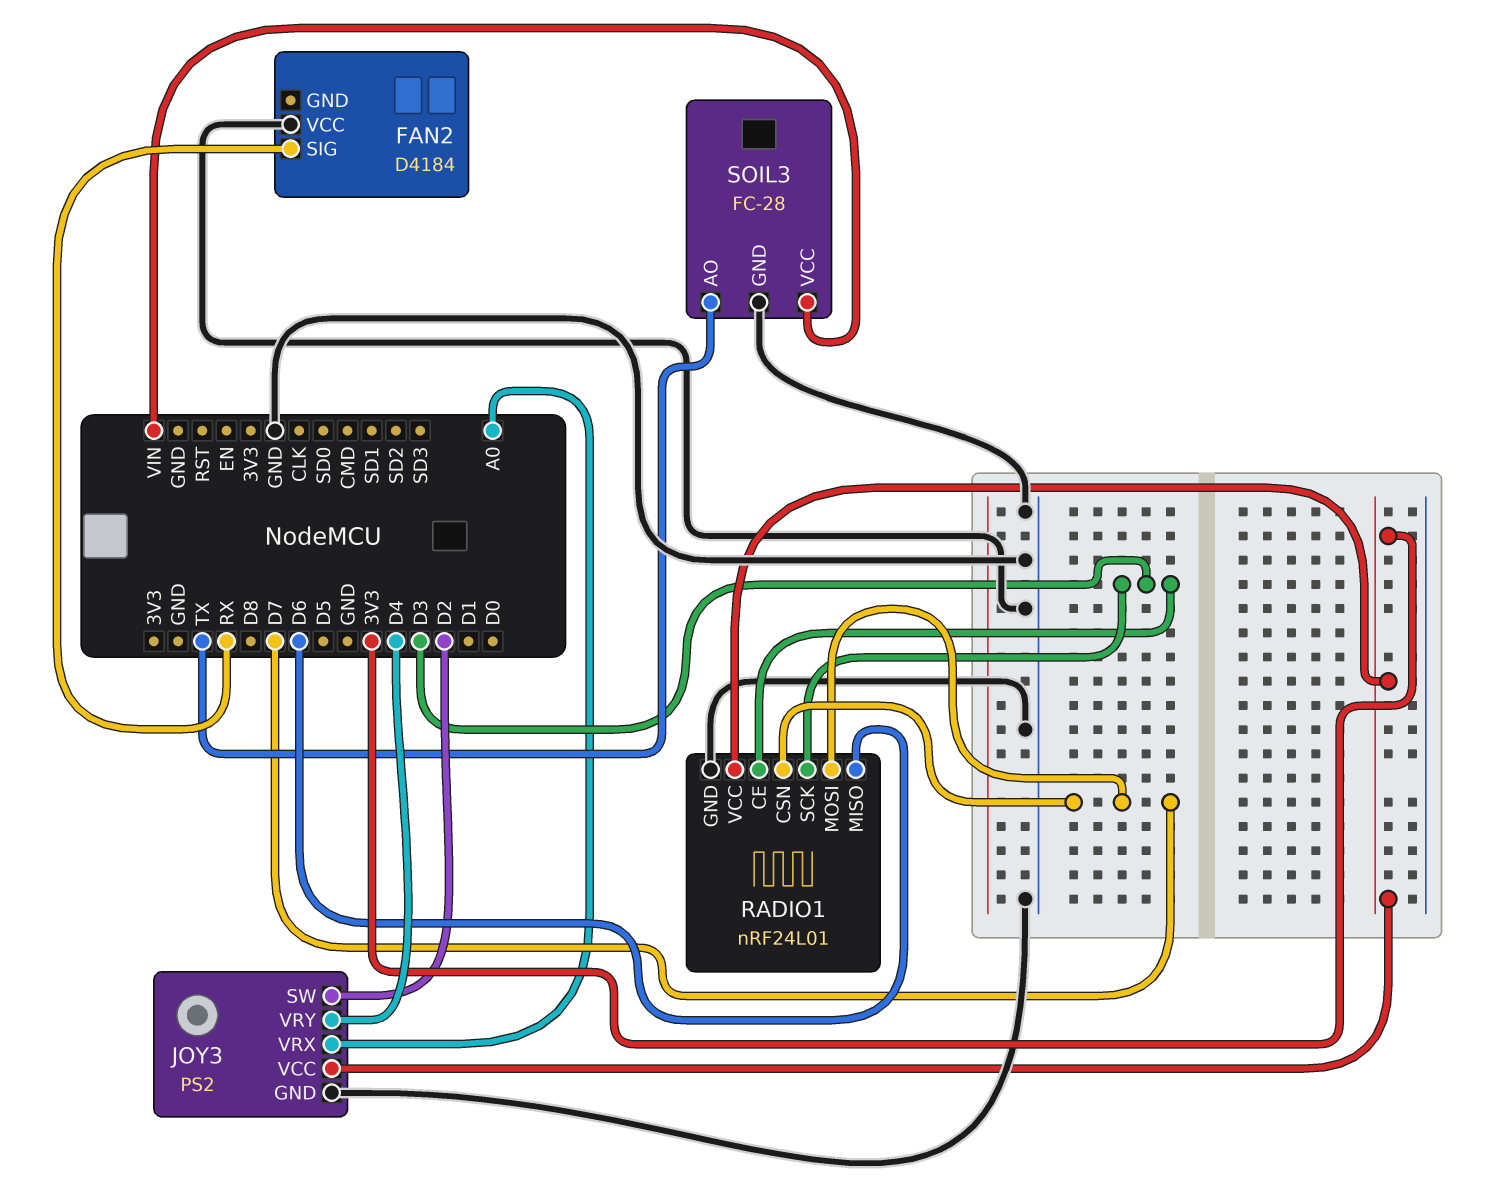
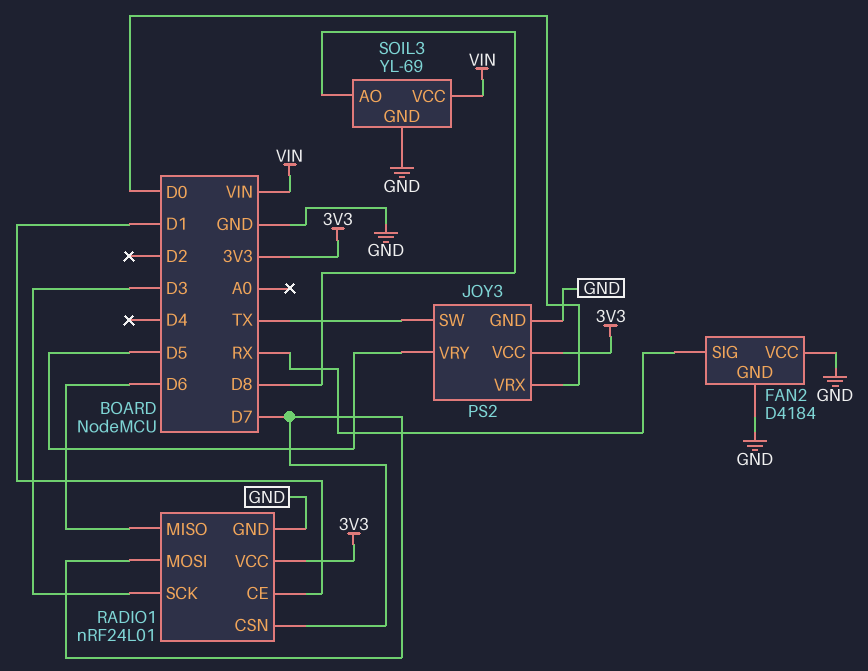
FAN2 pin GND: none -> GND
JOY3 pin SW: D2 -> TX
JOY3 pin VRX: A0 -> D0
JOY3 pin VRY: D4 -> D5
RADIO1 pin CE: D3 -> D1
SOIL3: FC-28 -> YL-69
SOIL3 pin AO: TX -> D8

